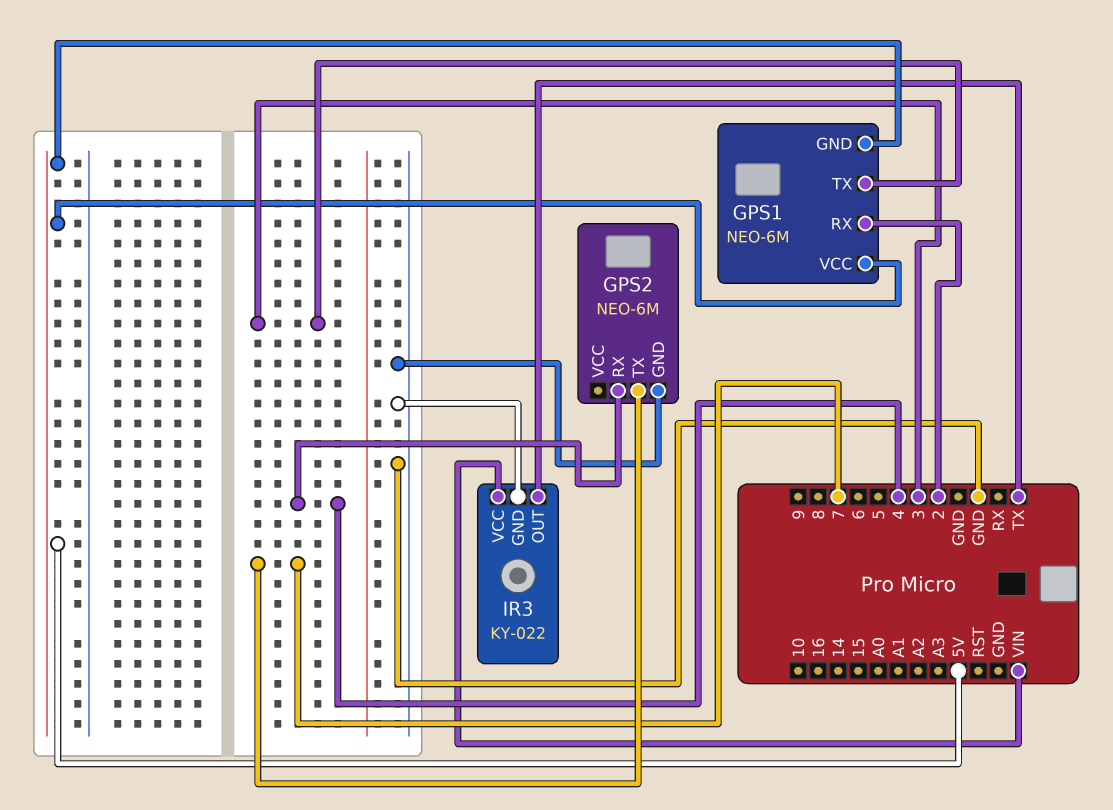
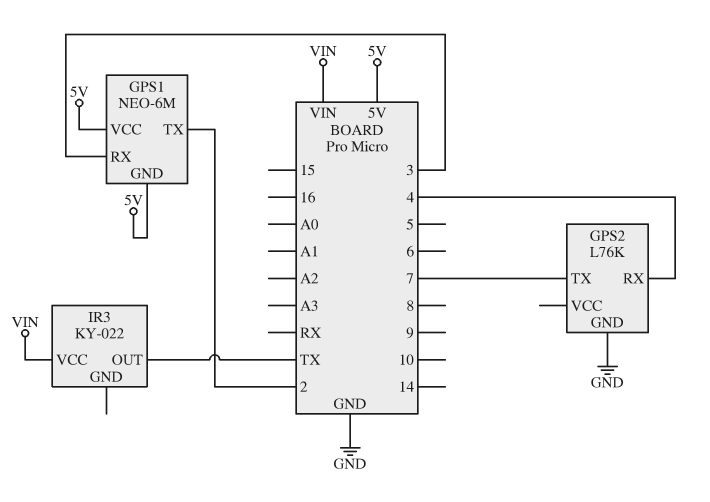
GPS1 pin RX: 2 -> 3
GPS1 pin TX: 3 -> 2
GPS2: NEO-6M -> L76K
IR3 pin GND: GND -> none

